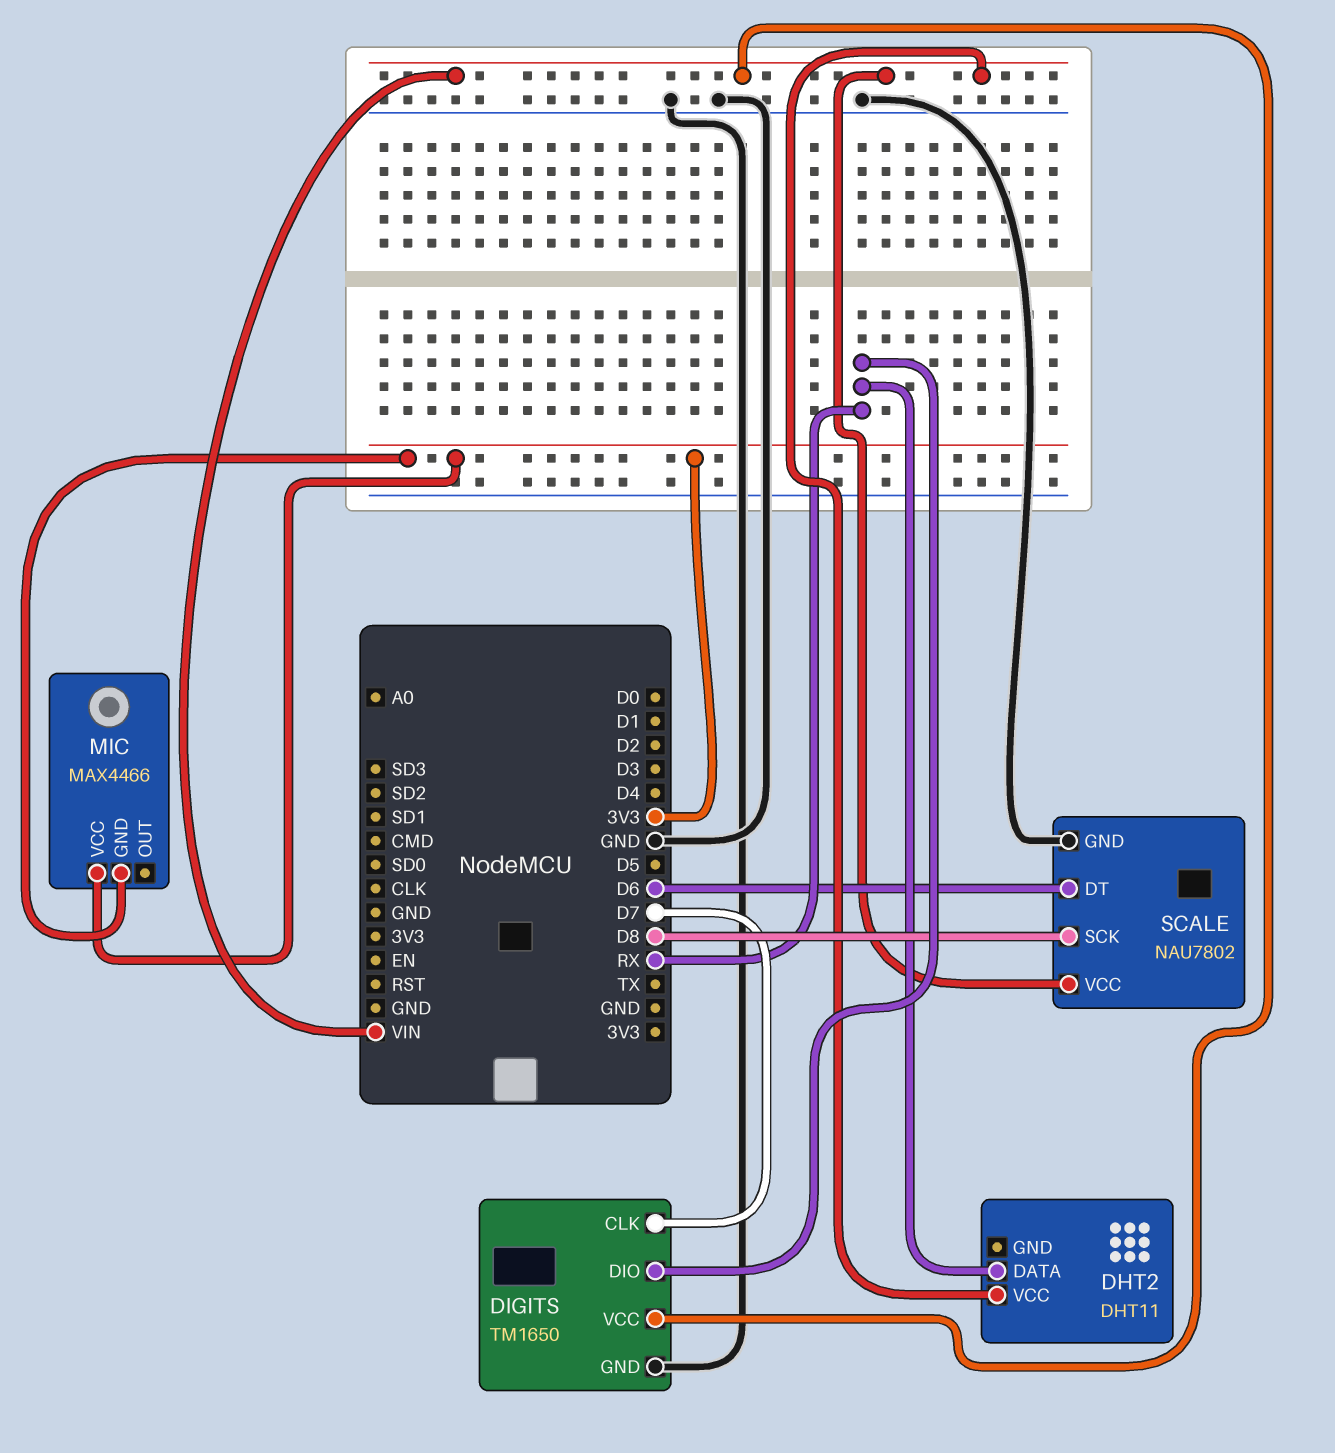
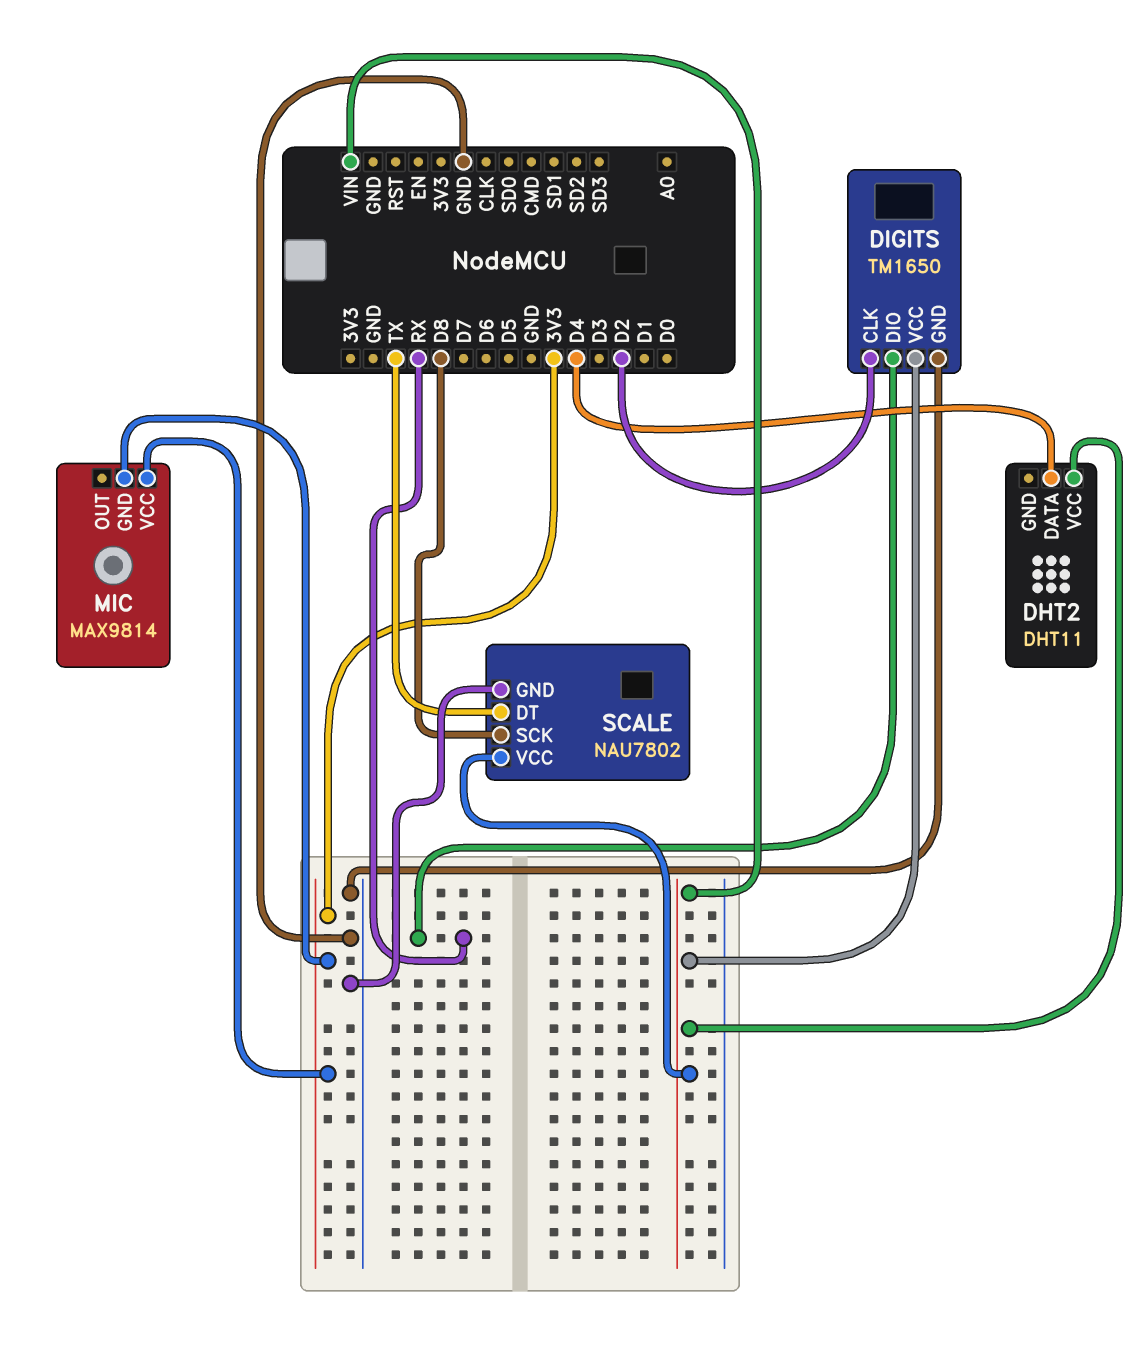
DHT2 pin DATA: RX -> D4
DIGITS pin CLK: D7 -> D2
MIC: MAX4466 -> MAX9814
SCALE pin DT: D6 -> TX

